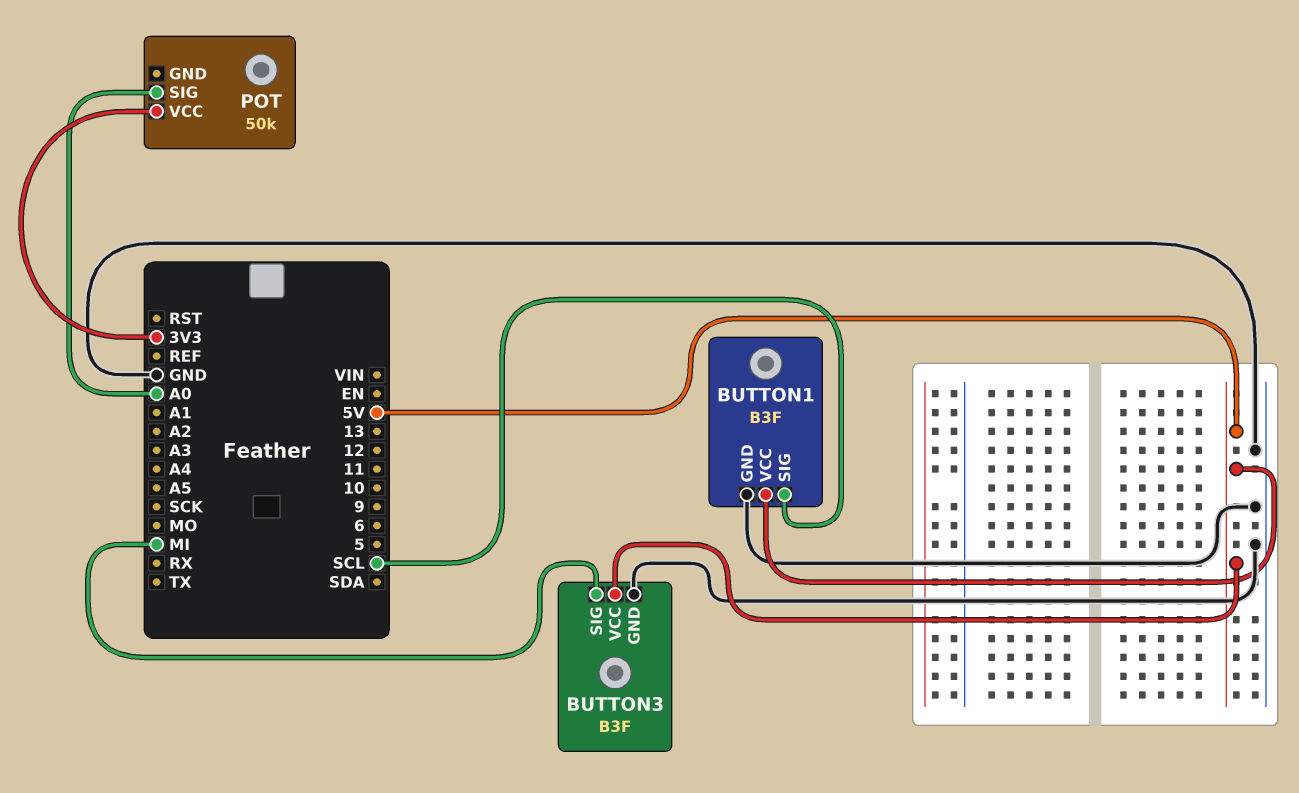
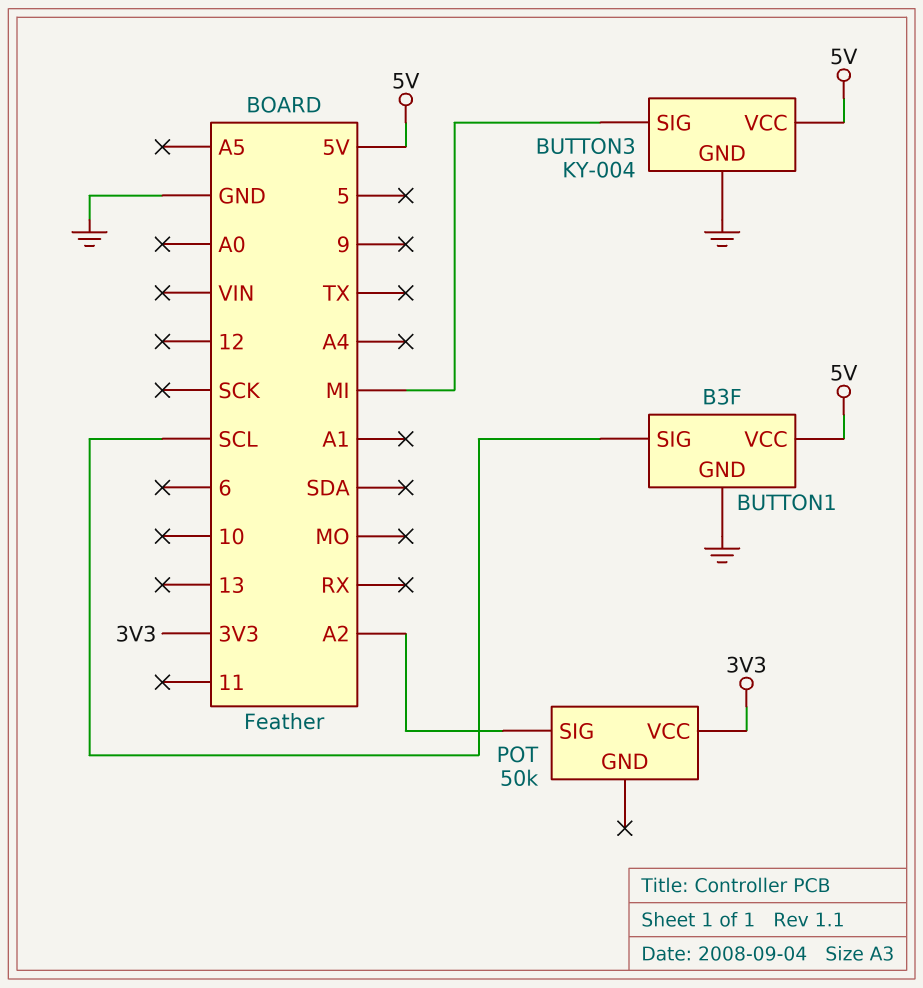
BUTTON3: B3F -> KY-004
POT pin SIG: A0 -> A2

